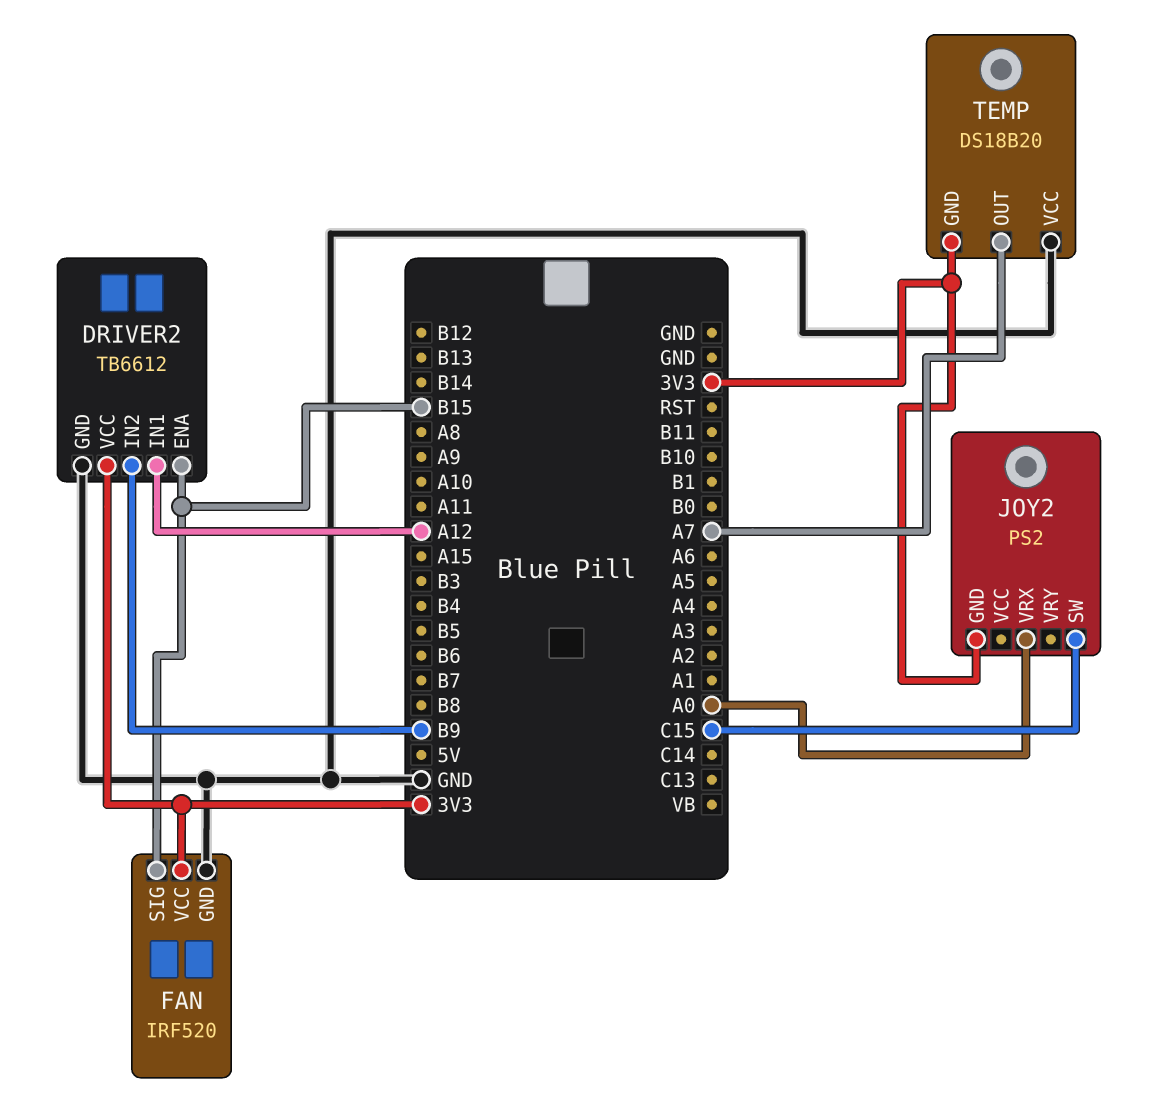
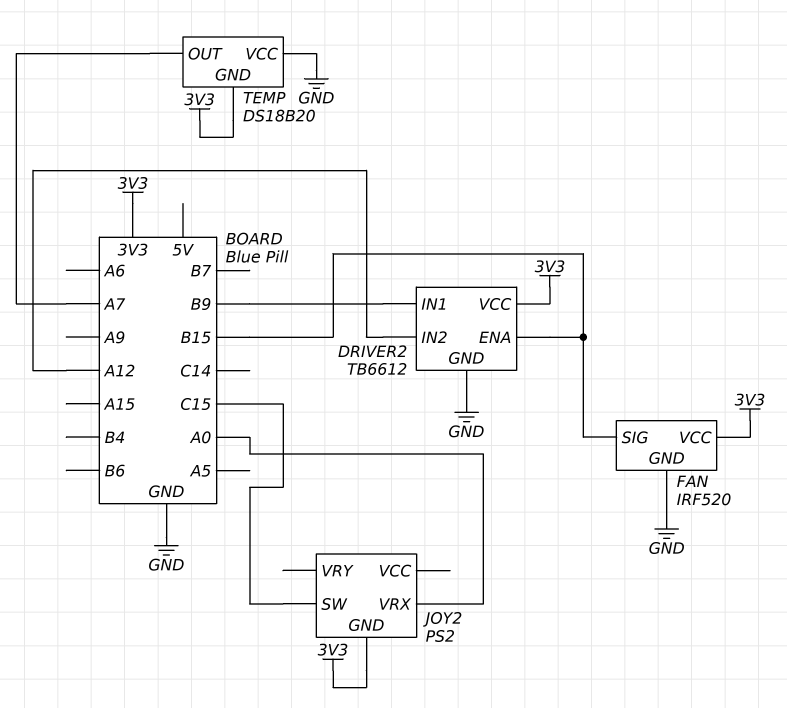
DRIVER2 pin IN1: A12 -> B9
DRIVER2 pin IN2: B9 -> A12

